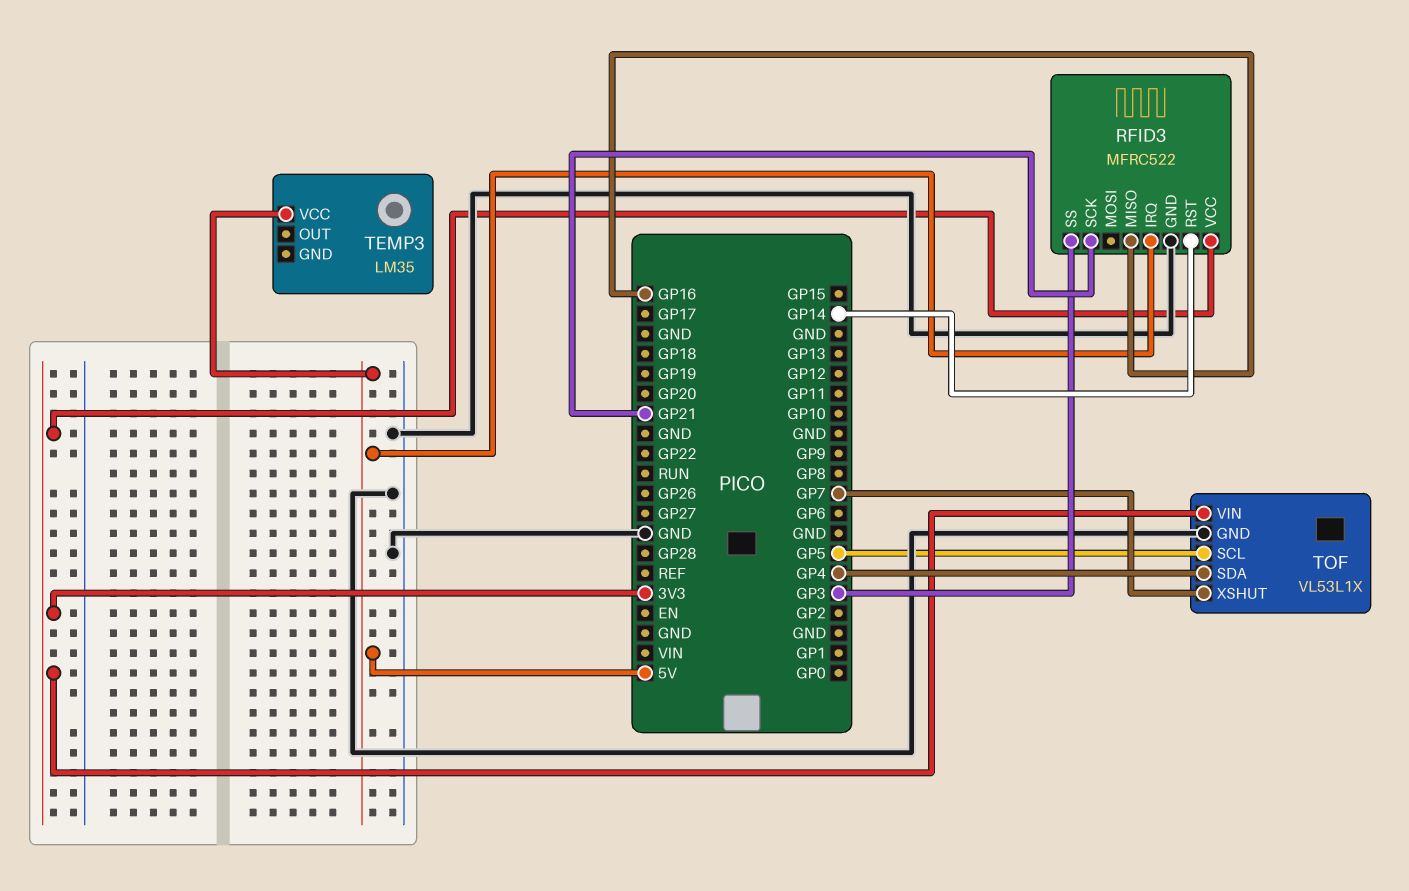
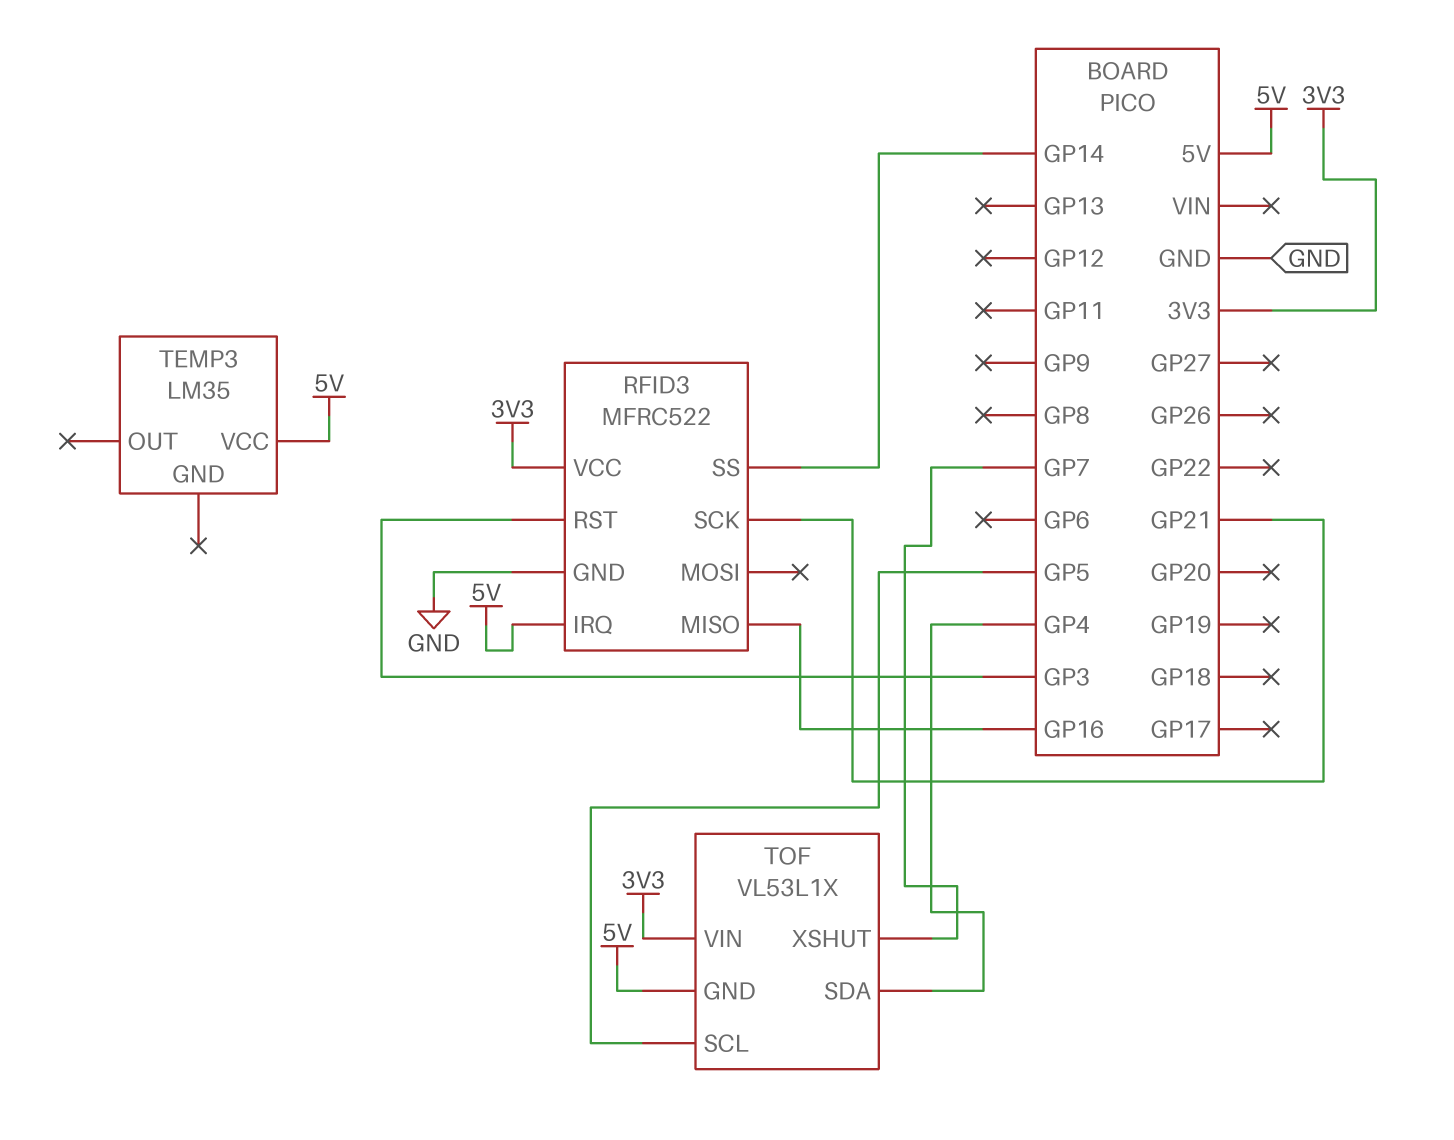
RFID3 pin RST: GP14 -> GP3
RFID3 pin SS: GP3 -> GP14
TOF pin GND: GND -> 5V

